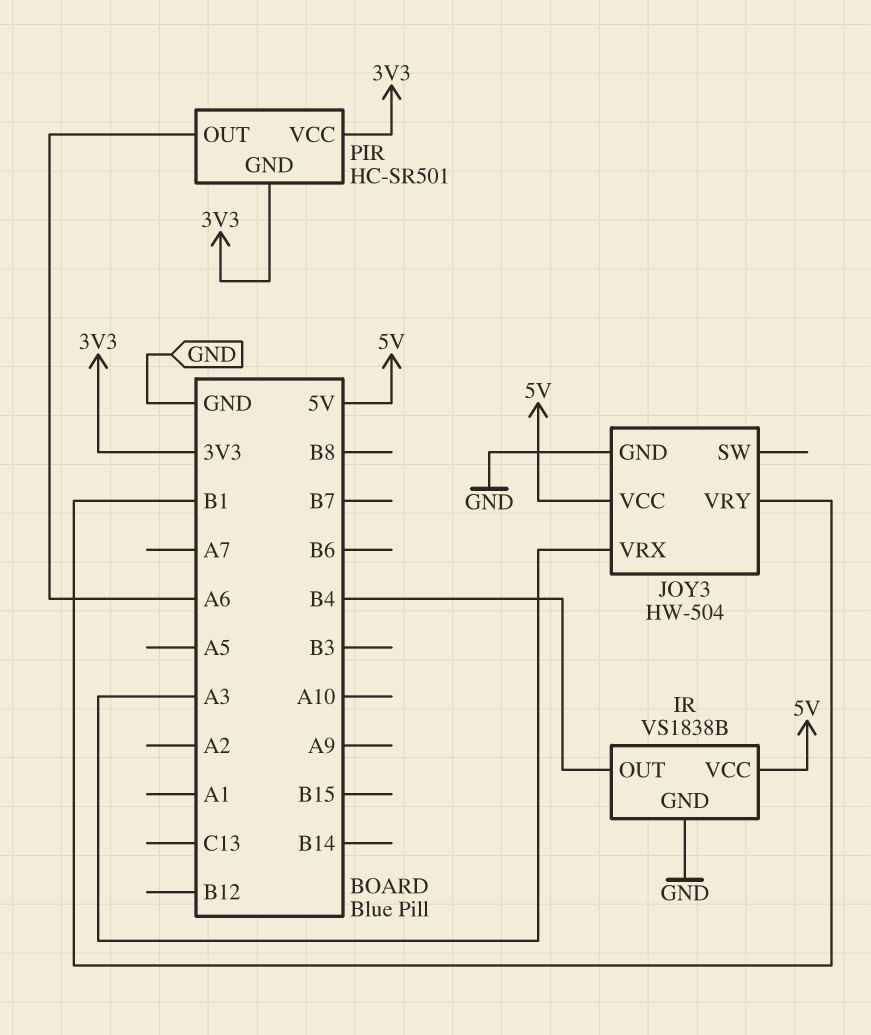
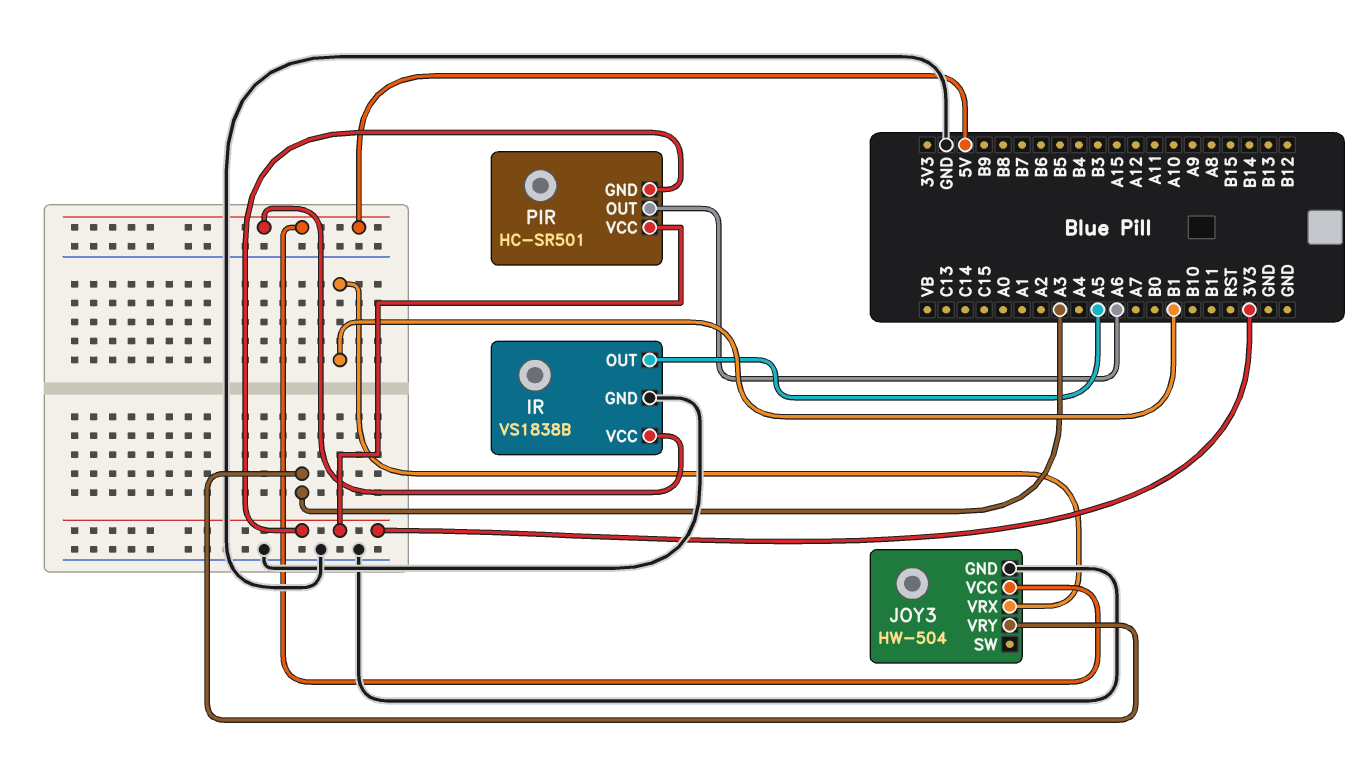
IR pin OUT: B4 -> A5
JOY3 pin VRX: A3 -> B1
JOY3 pin VRY: B1 -> A3

